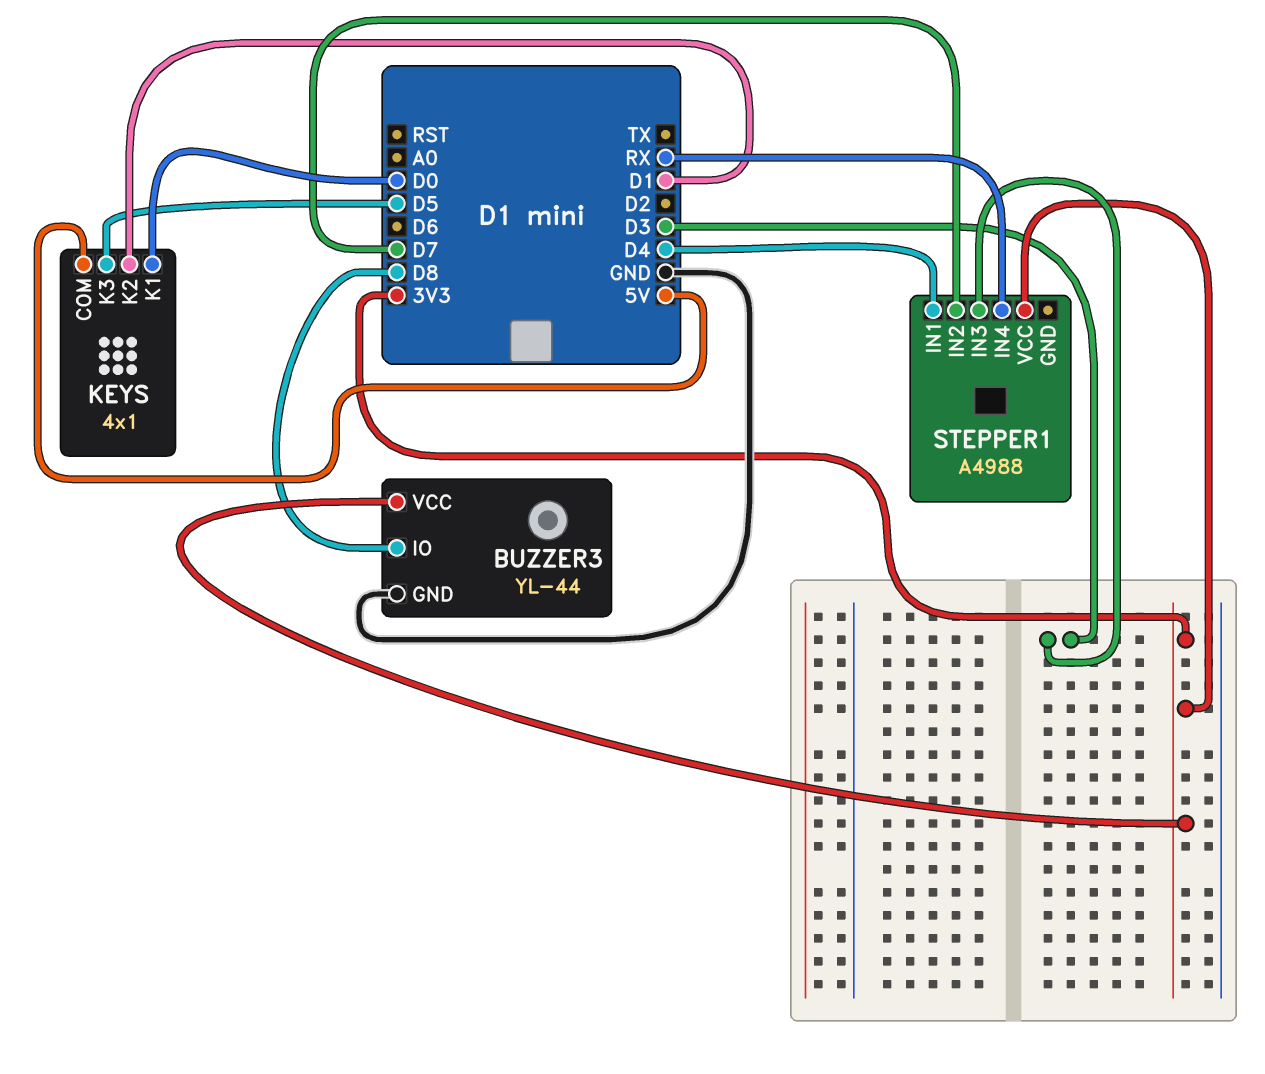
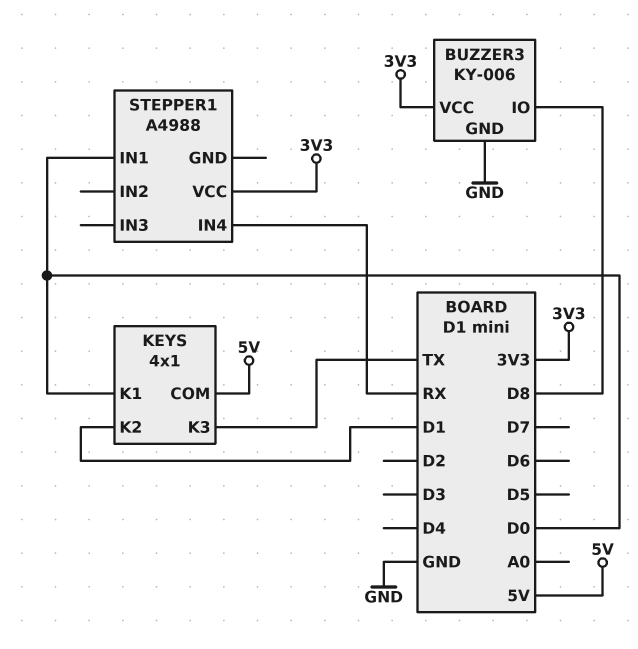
BUZZER3: YL-44 -> KY-006
KEYS pin K3: D5 -> TX
STEPPER1 pin IN1: D4 -> D0
STEPPER1 pin IN2: D7 -> none
STEPPER1 pin IN3: D3 -> none

